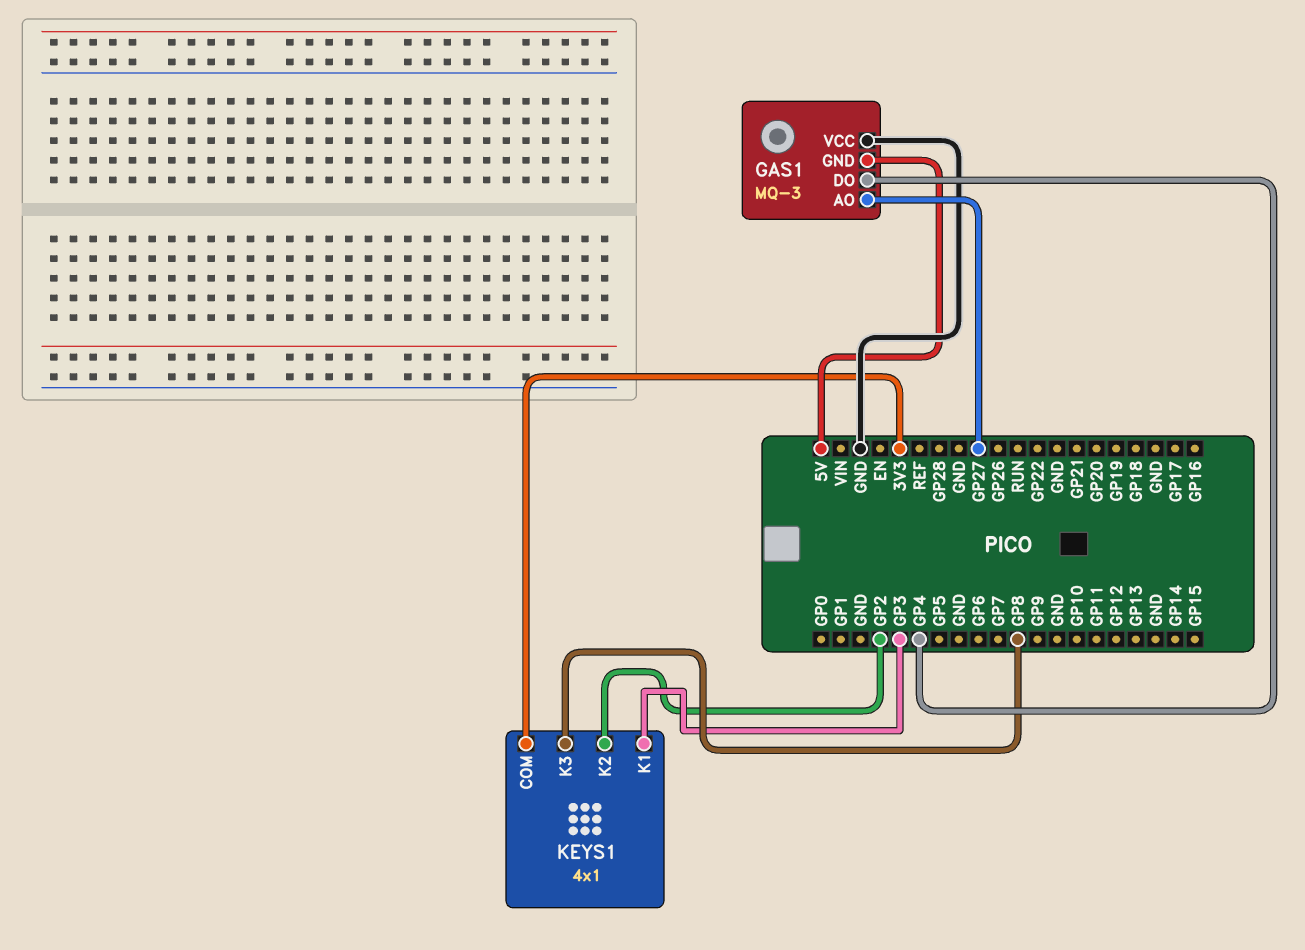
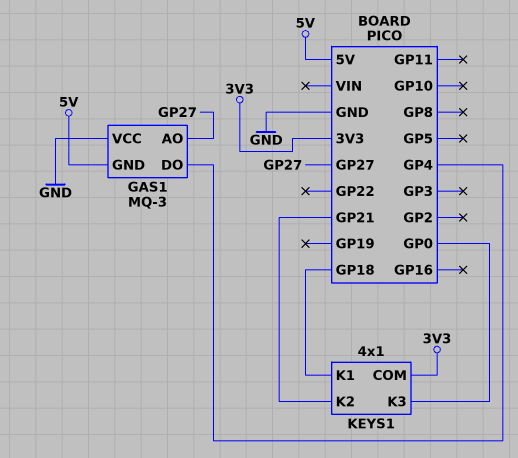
KEYS1 pin K1: GP3 -> GP18
KEYS1 pin K2: GP2 -> GP21
KEYS1 pin K3: GP8 -> GP0

